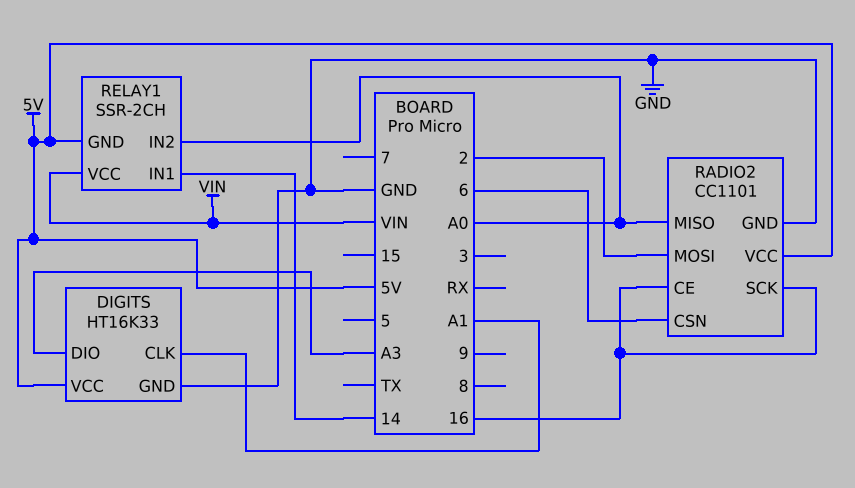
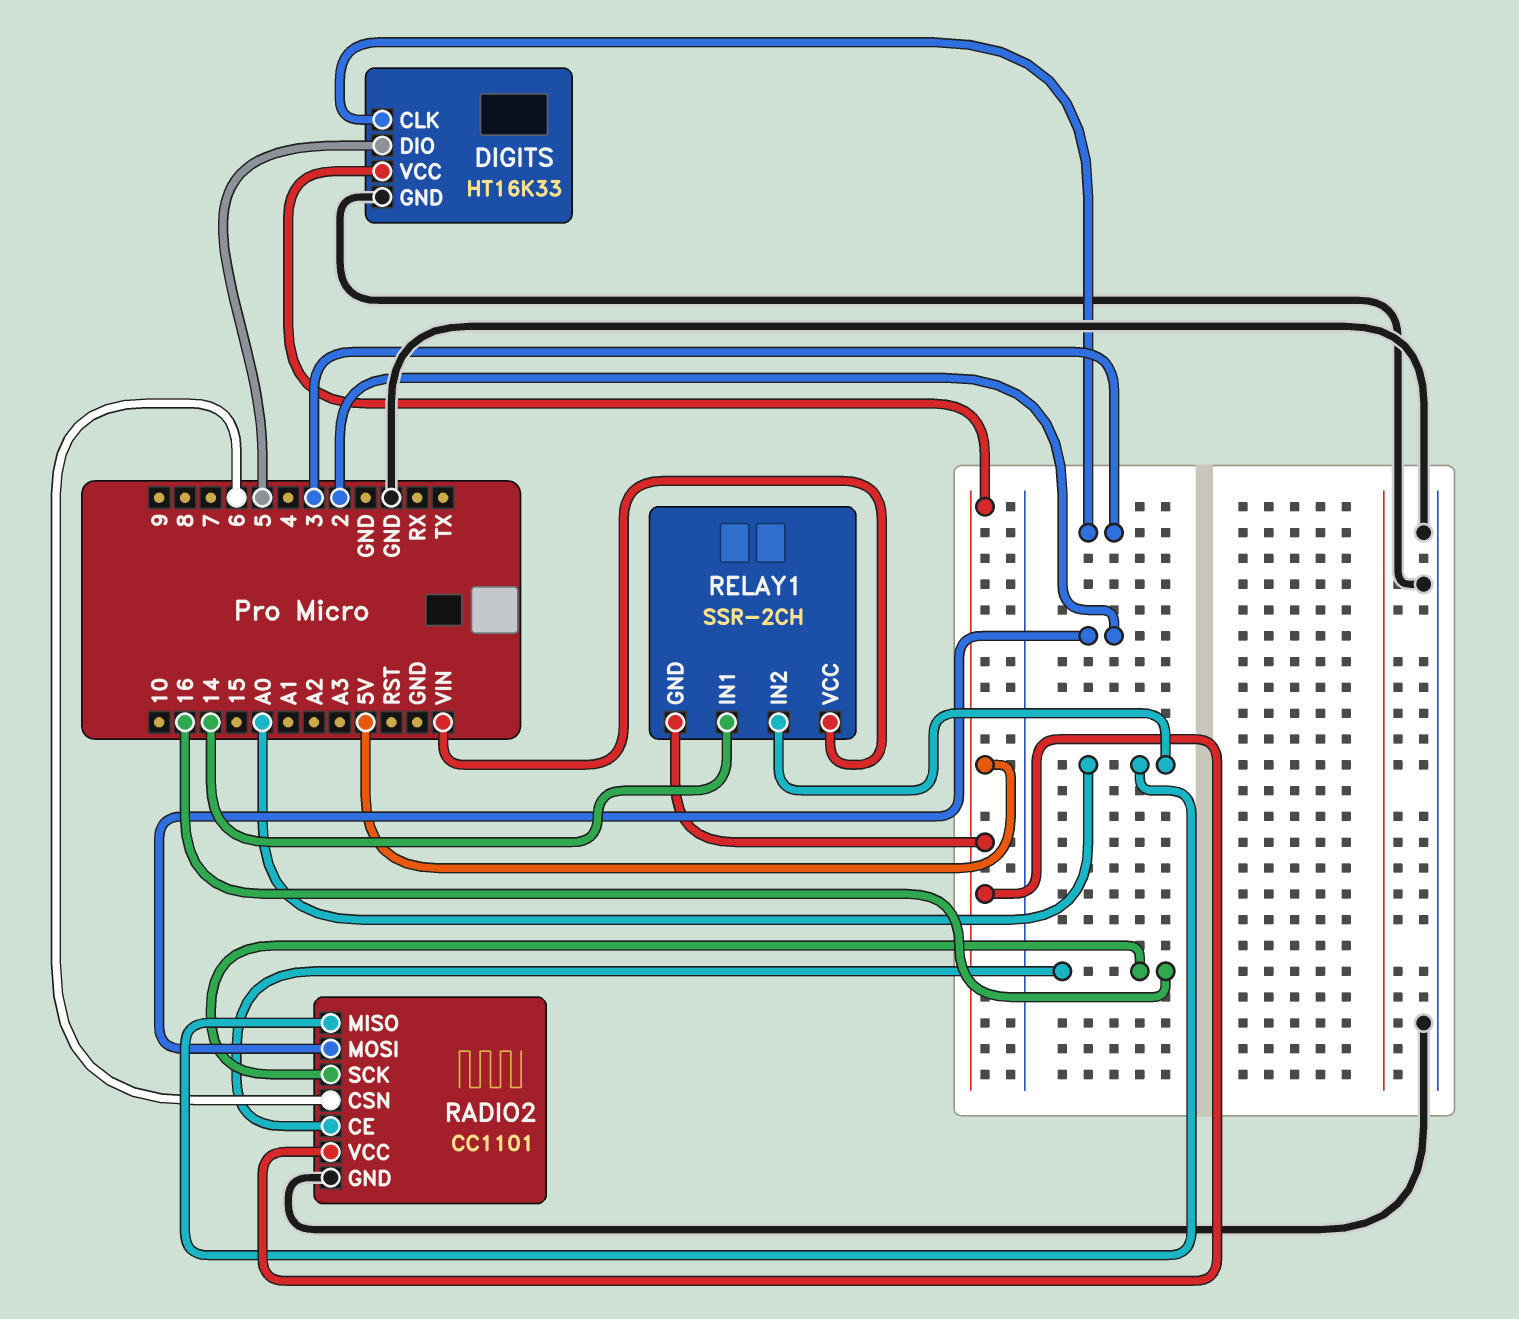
DIGITS pin CLK: A1 -> 3
DIGITS pin DIO: A3 -> 5

